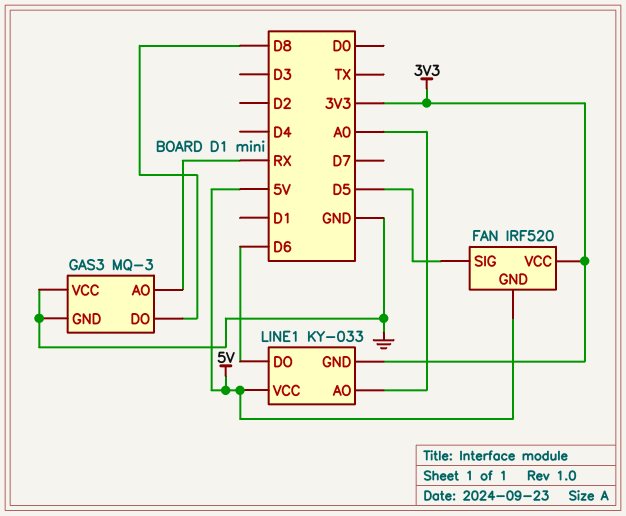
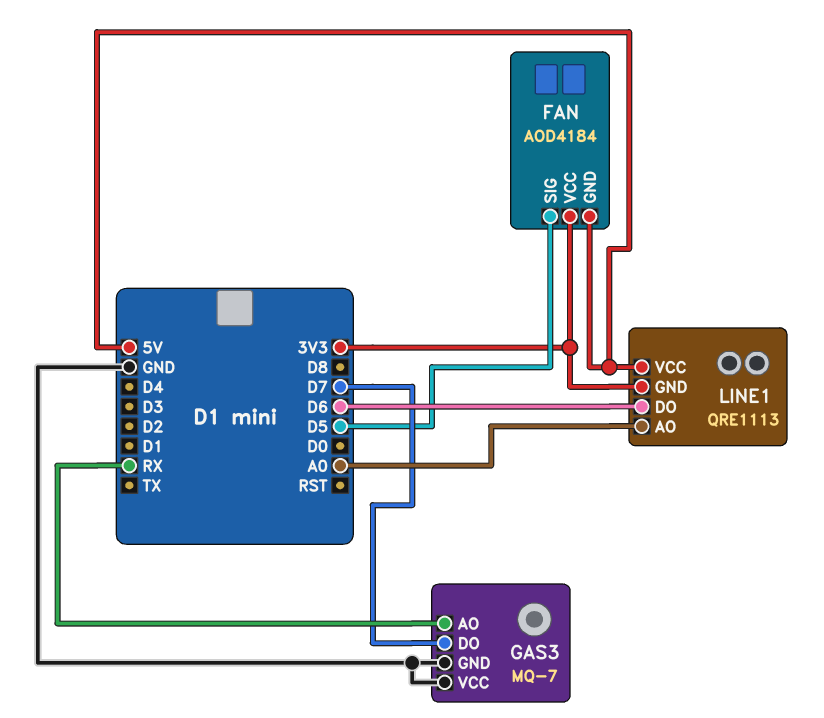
FAN: IRF520 -> AOD4184
GAS3: MQ-3 -> MQ-7
GAS3 pin DO: D8 -> D7
LINE1: KY-033 -> QRE1113

